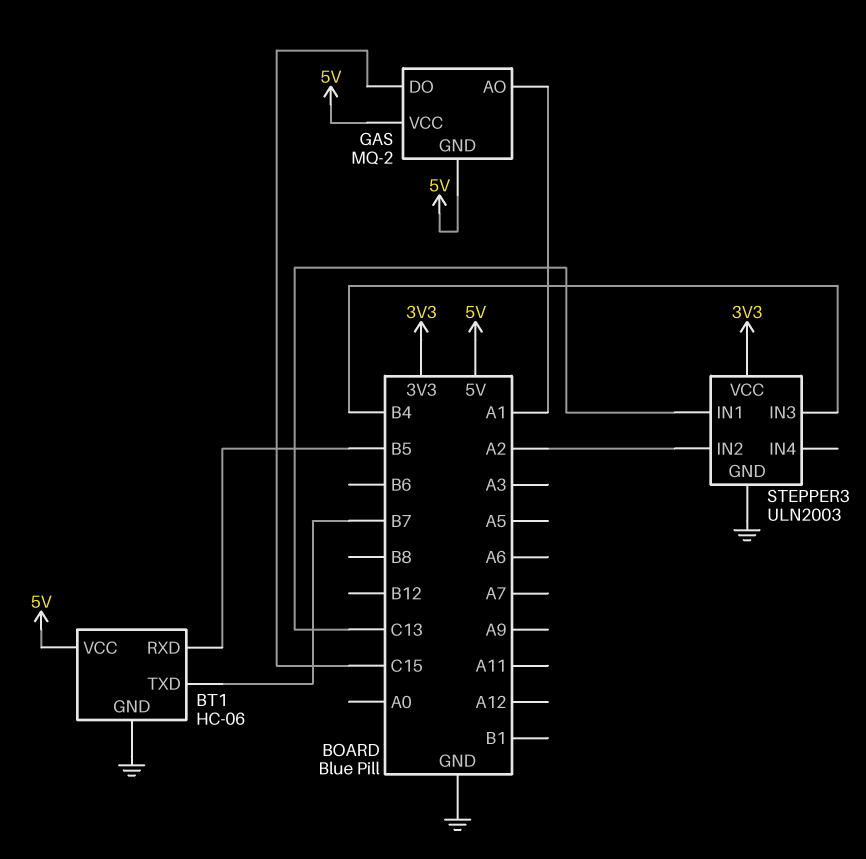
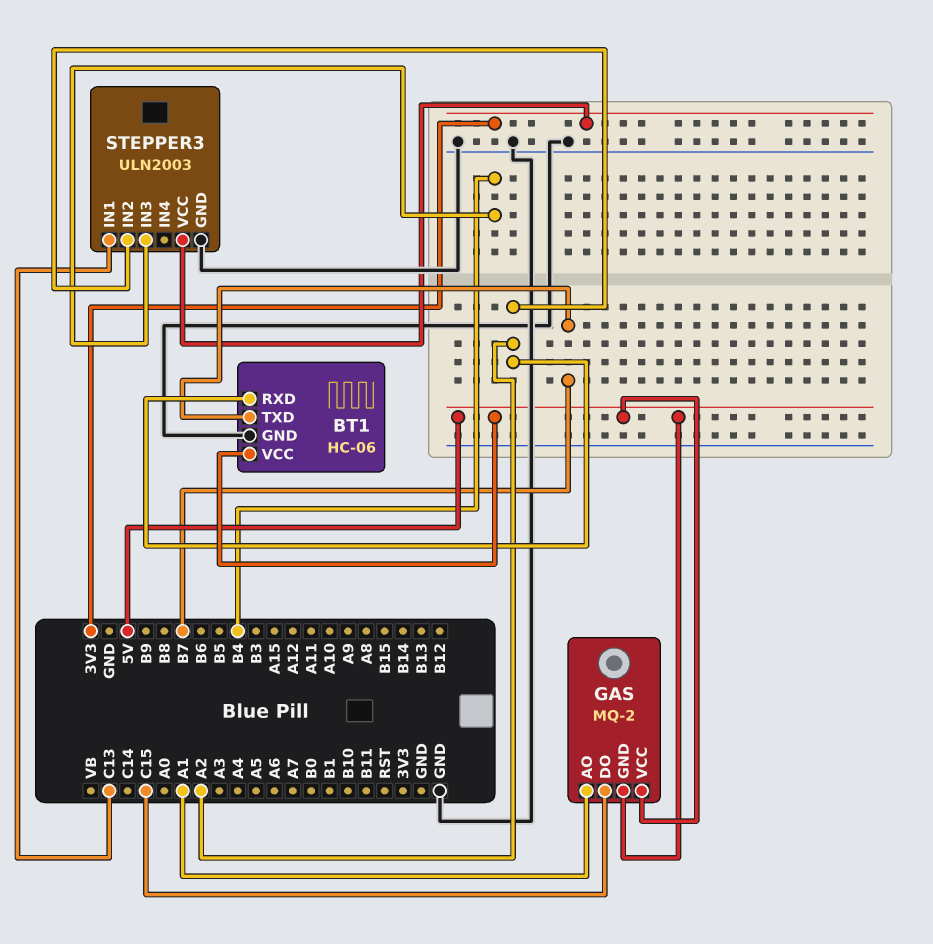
BT1 pin RXD: B5 -> A2

